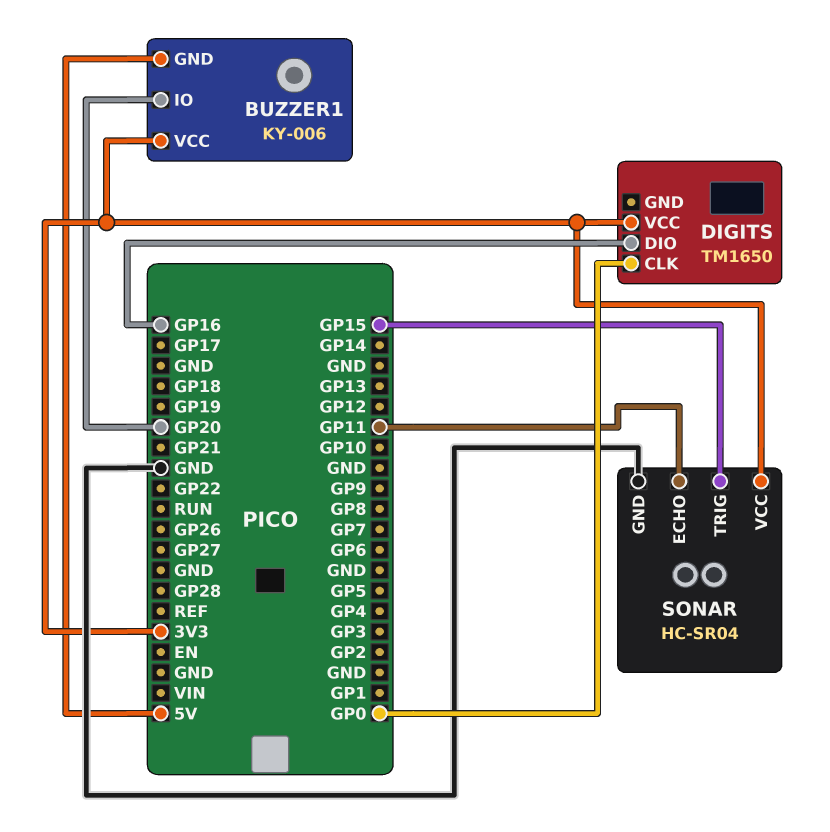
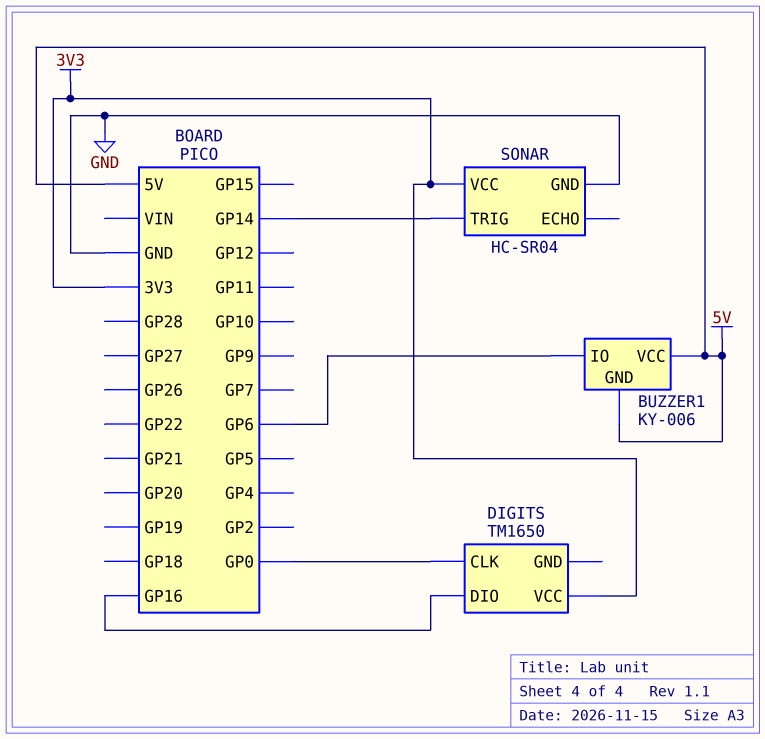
BUZZER1 pin IO: GP20 -> GP6
BUZZER1 pin VCC: 3V3 -> 5V
SONAR pin ECHO: GP11 -> none
SONAR pin TRIG: GP15 -> GP14

